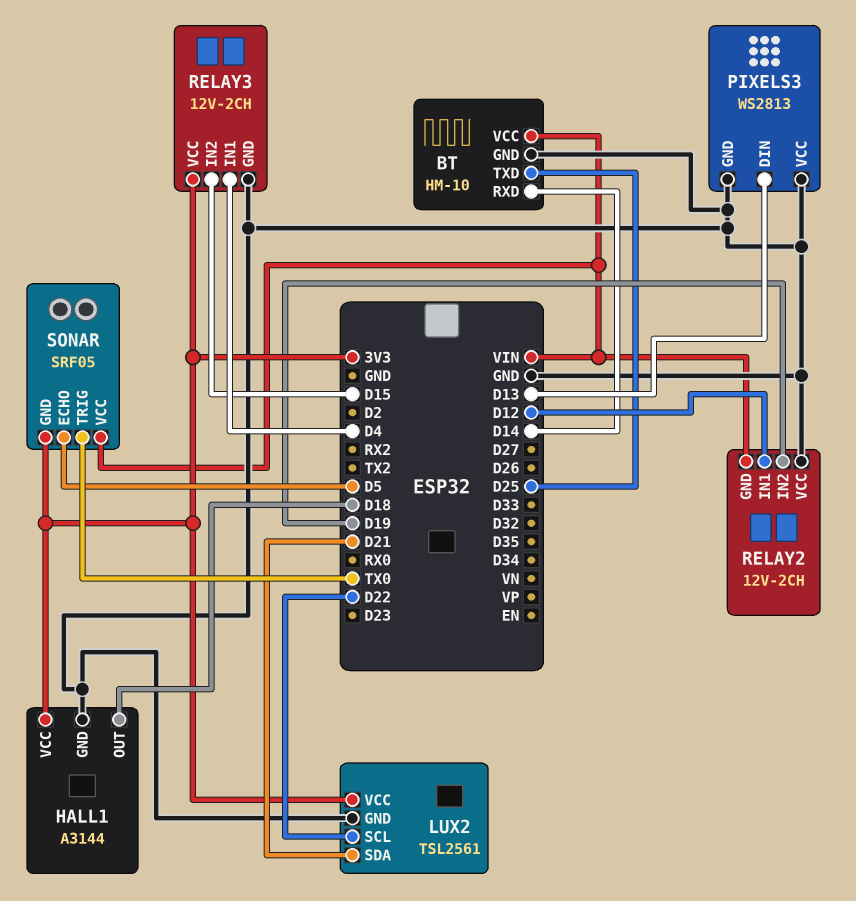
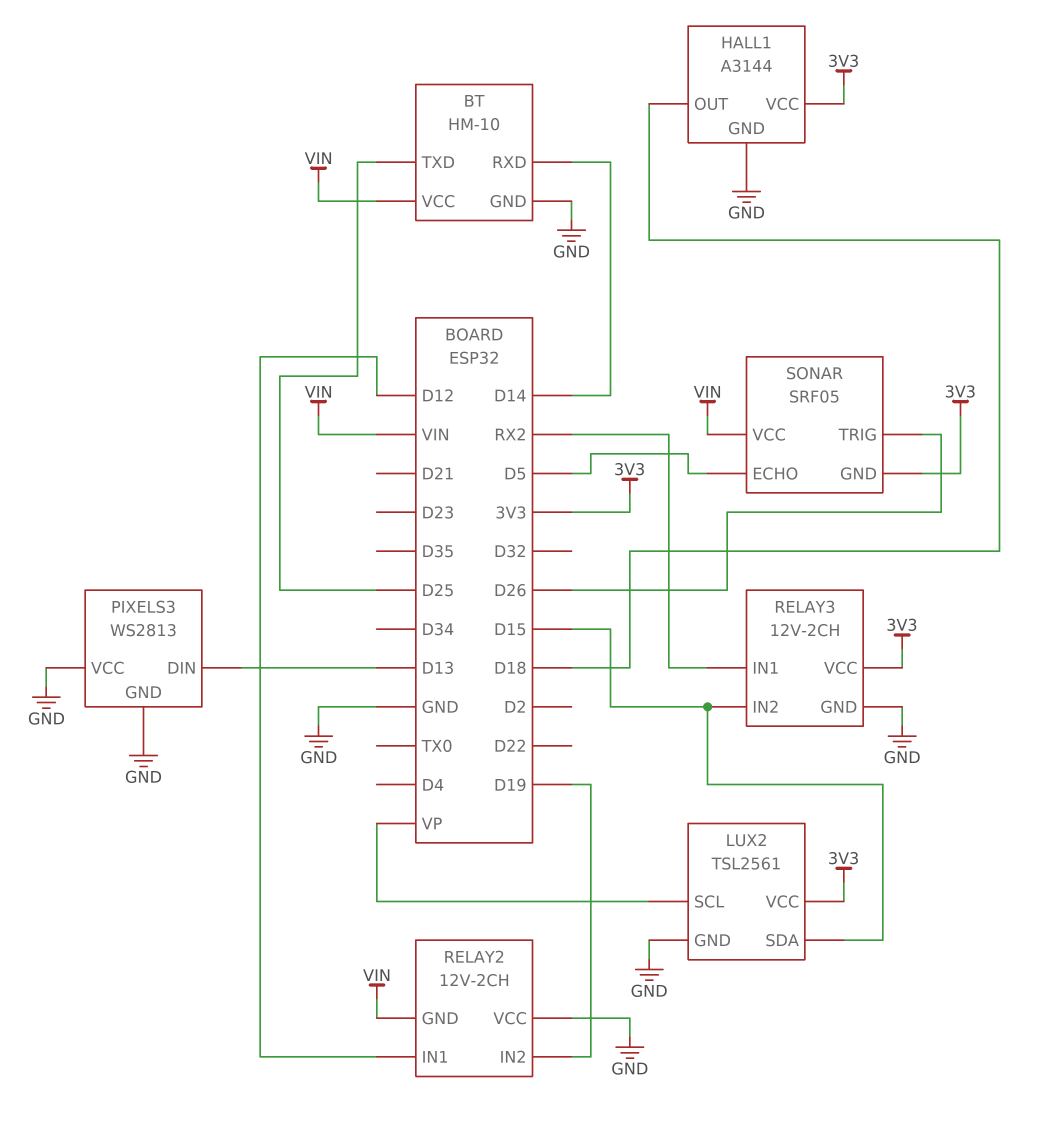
LUX2 pin SCL: D22 -> VP
LUX2 pin SDA: D21 -> D15
RELAY3 pin IN1: D4 -> RX2
SONAR pin TRIG: TX0 -> D26

